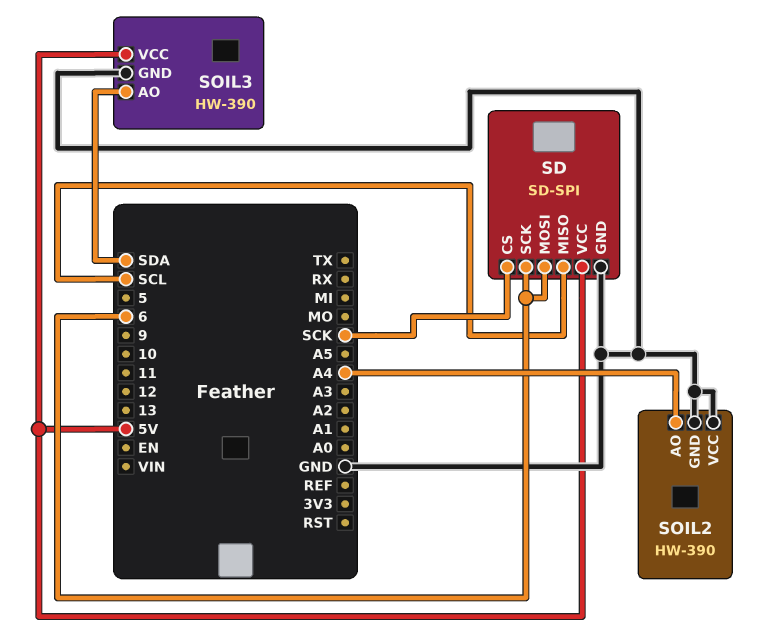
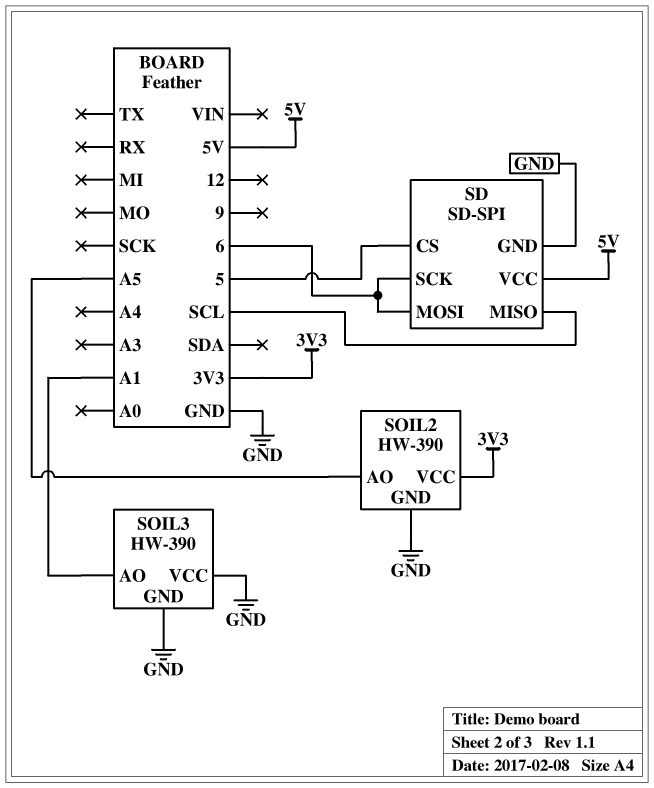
SD pin CS: SCK -> 5
SOIL2 pin AO: A4 -> A5
SOIL2 pin VCC: GND -> 3V3
SOIL3 pin AO: SDA -> A1
SOIL3 pin VCC: 5V -> GND

